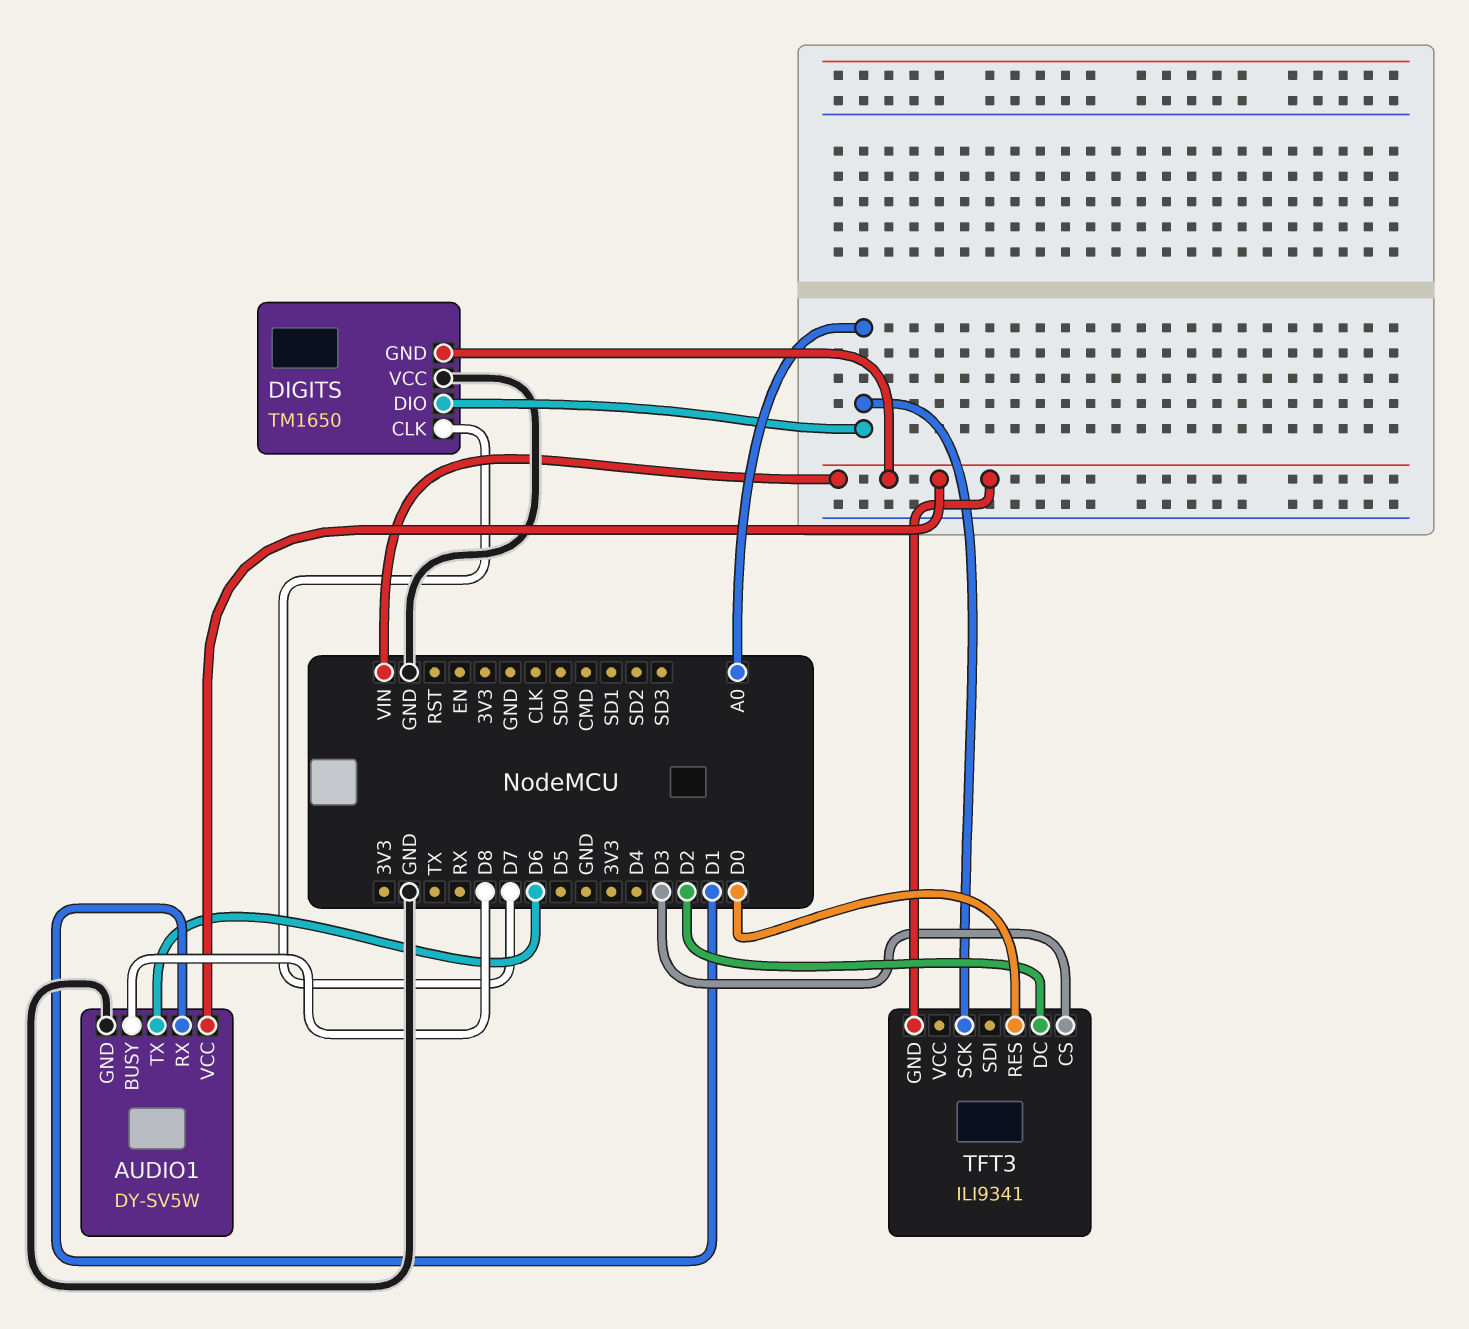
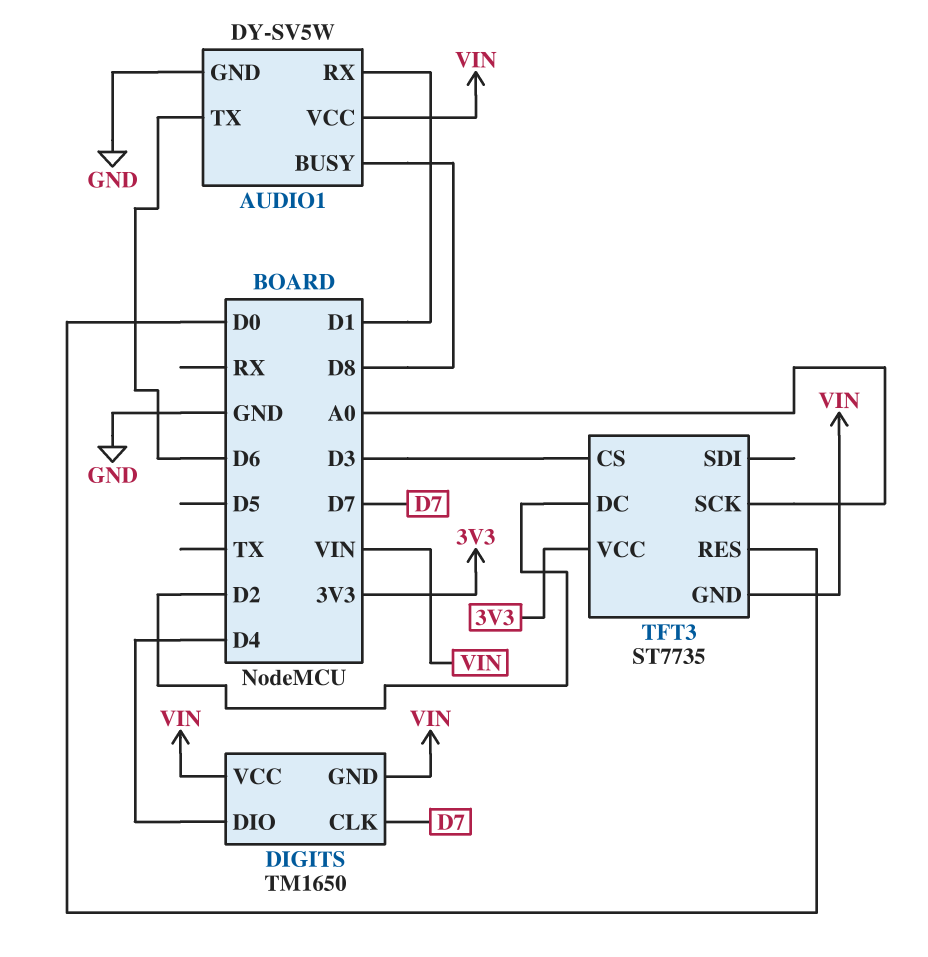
DIGITS pin DIO: A0 -> D4
DIGITS pin VCC: GND -> VIN
TFT3: ILI9341 -> ST7735
TFT3 pin VCC: none -> 3V3

